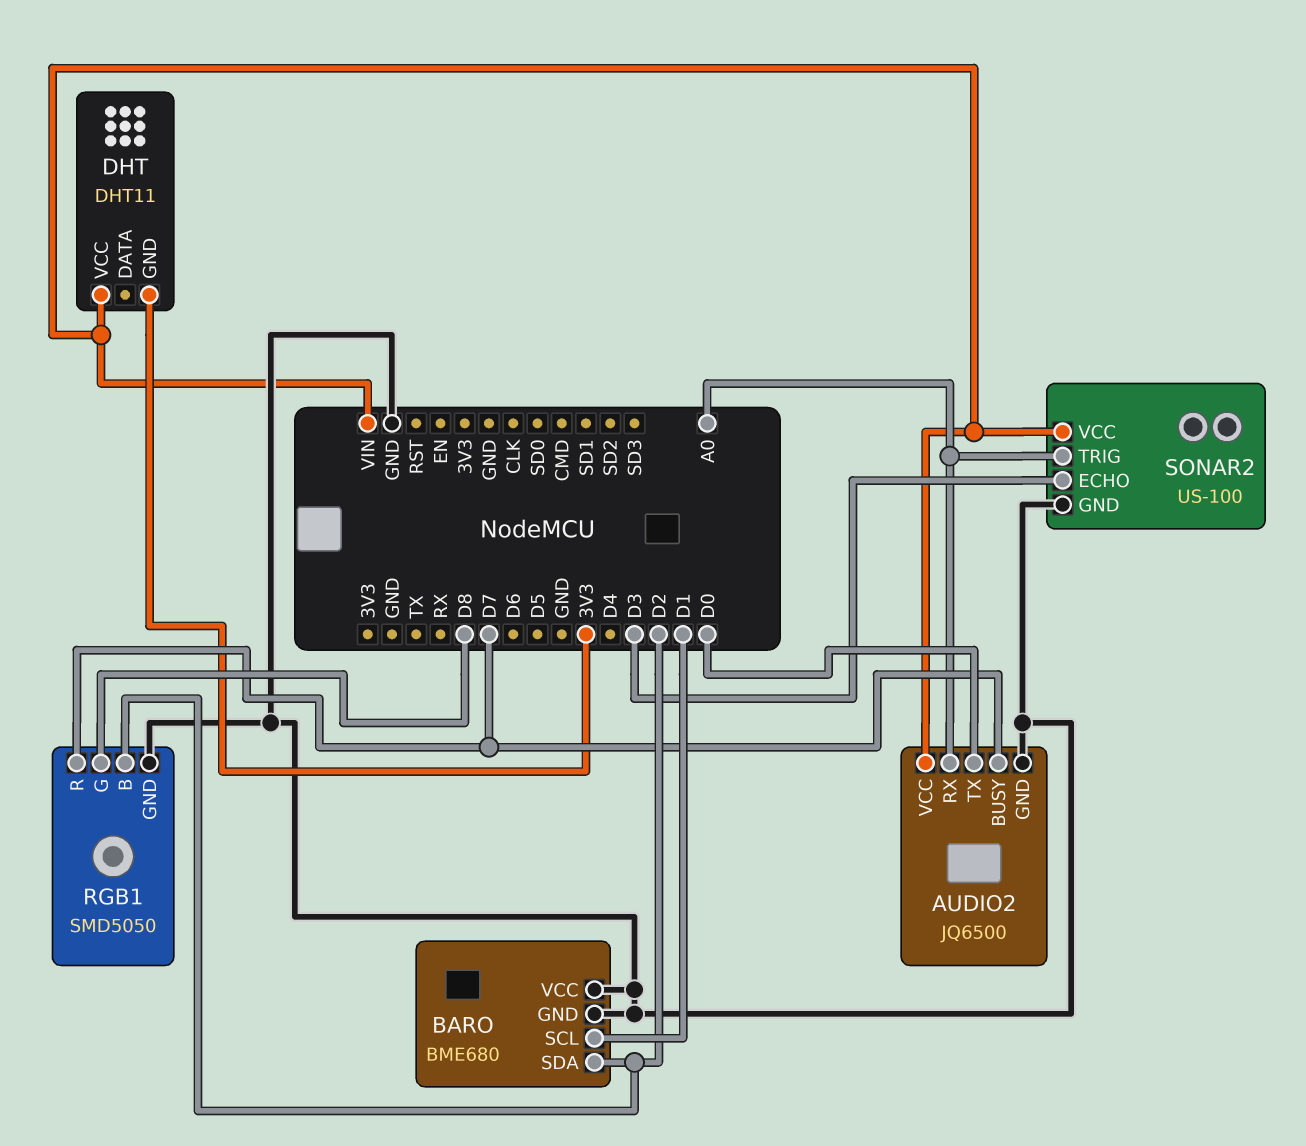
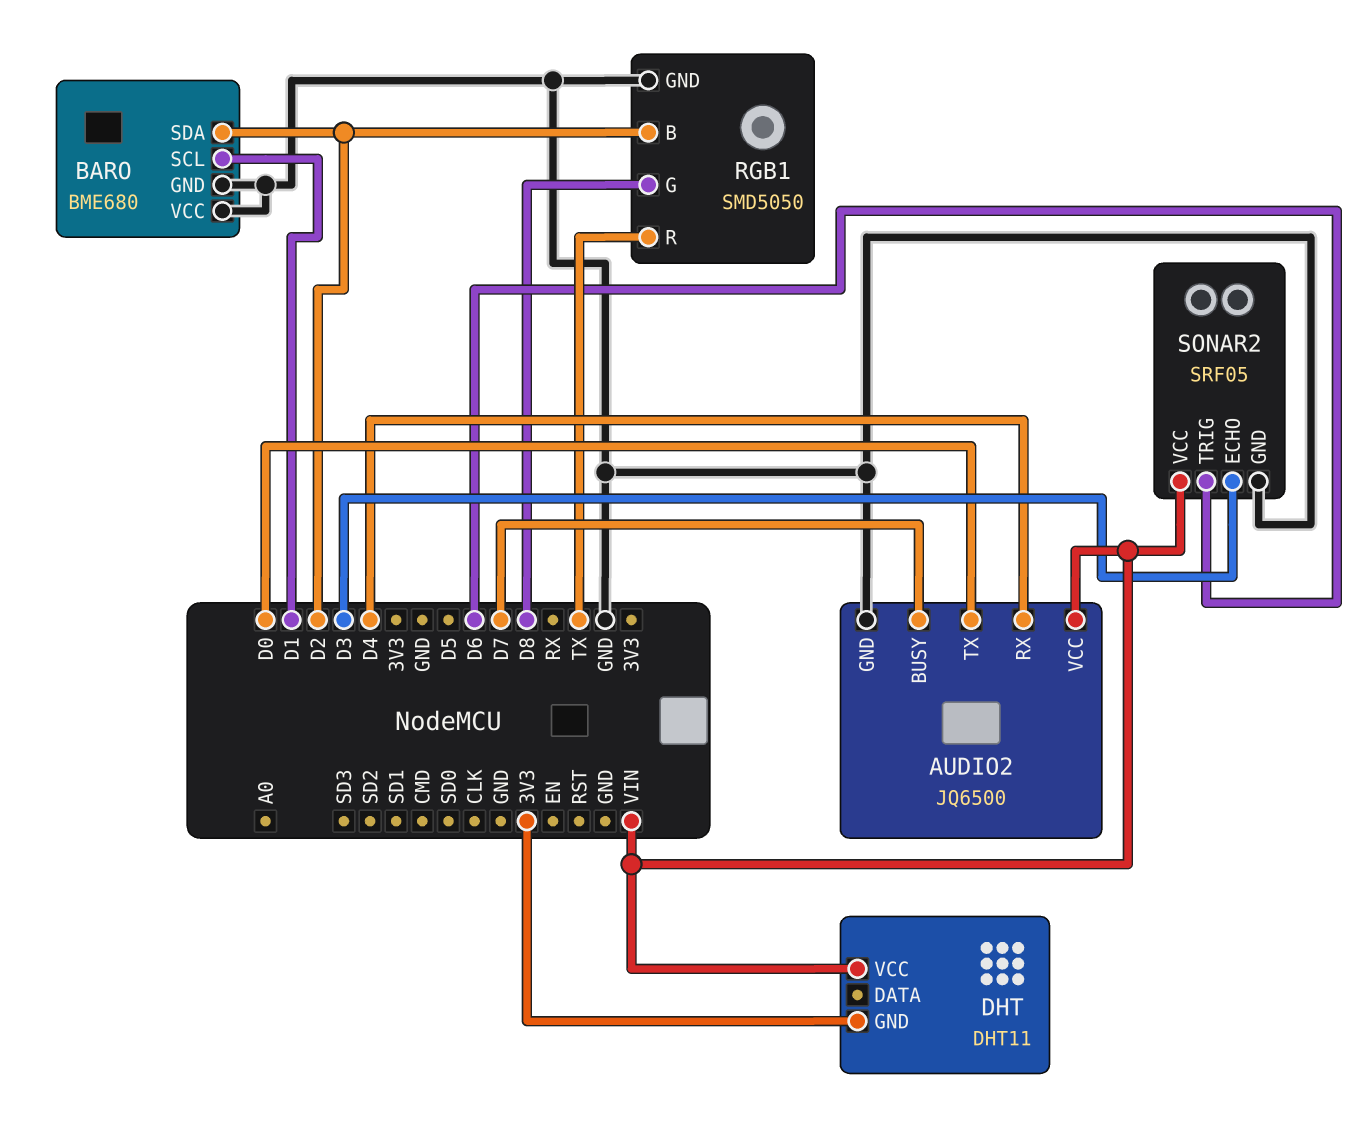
AUDIO2 pin RX: A0 -> D4
RGB1 pin R: D7 -> TX
SONAR2: US-100 -> SRF05
SONAR2 pin TRIG: A0 -> D6

